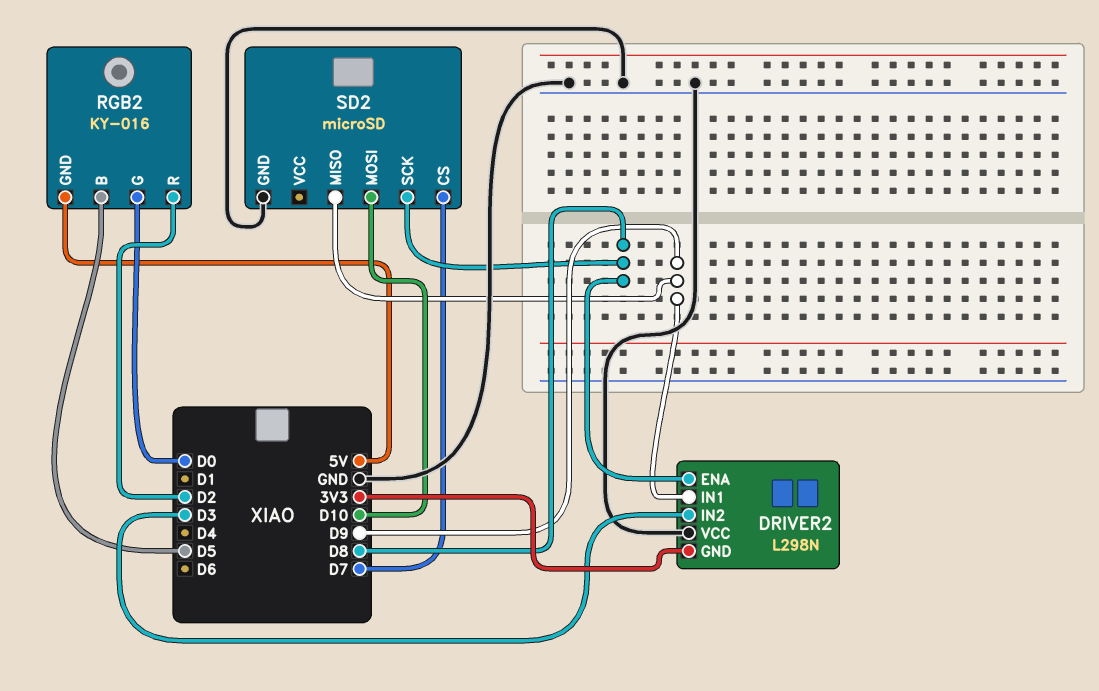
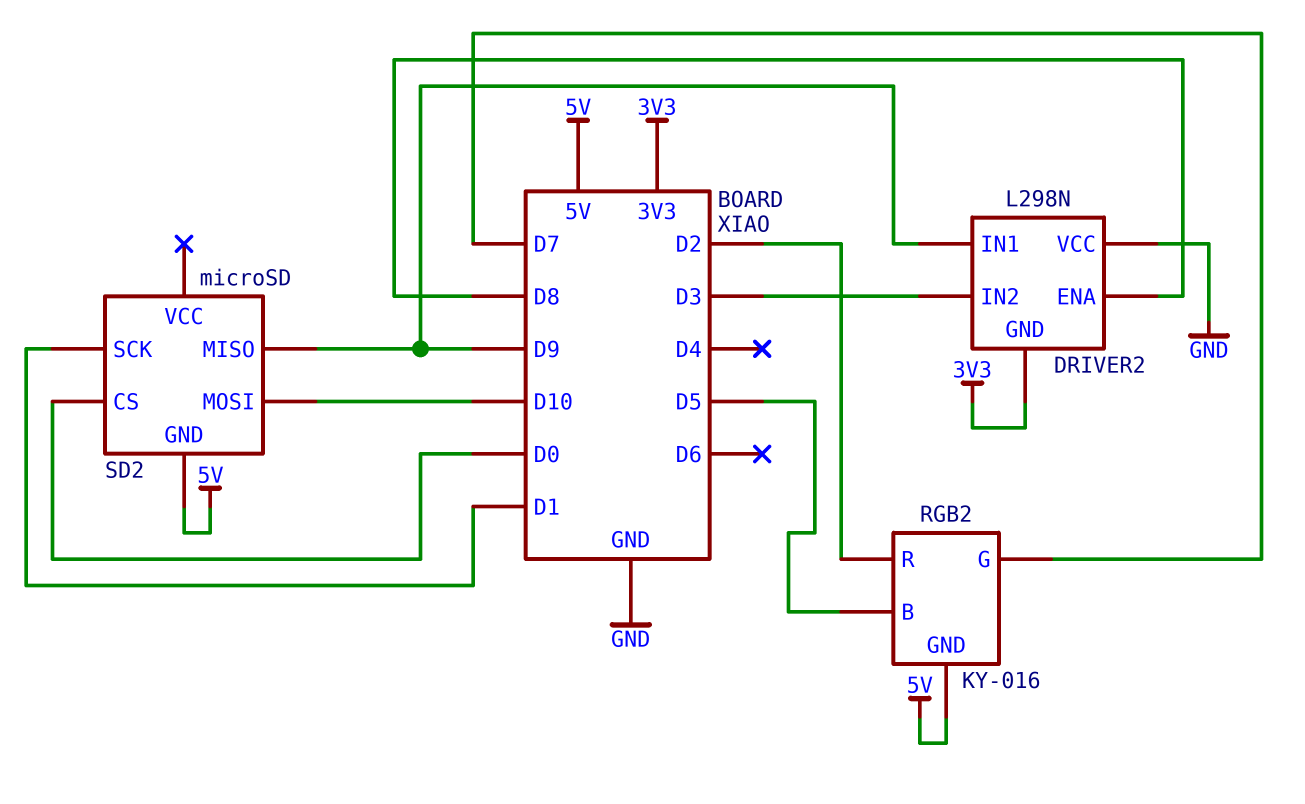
RGB2 pin G: D0 -> D7
SD2 pin CS: D7 -> D0
SD2 pin GND: GND -> 5V
SD2 pin SCK: D8 -> D1

